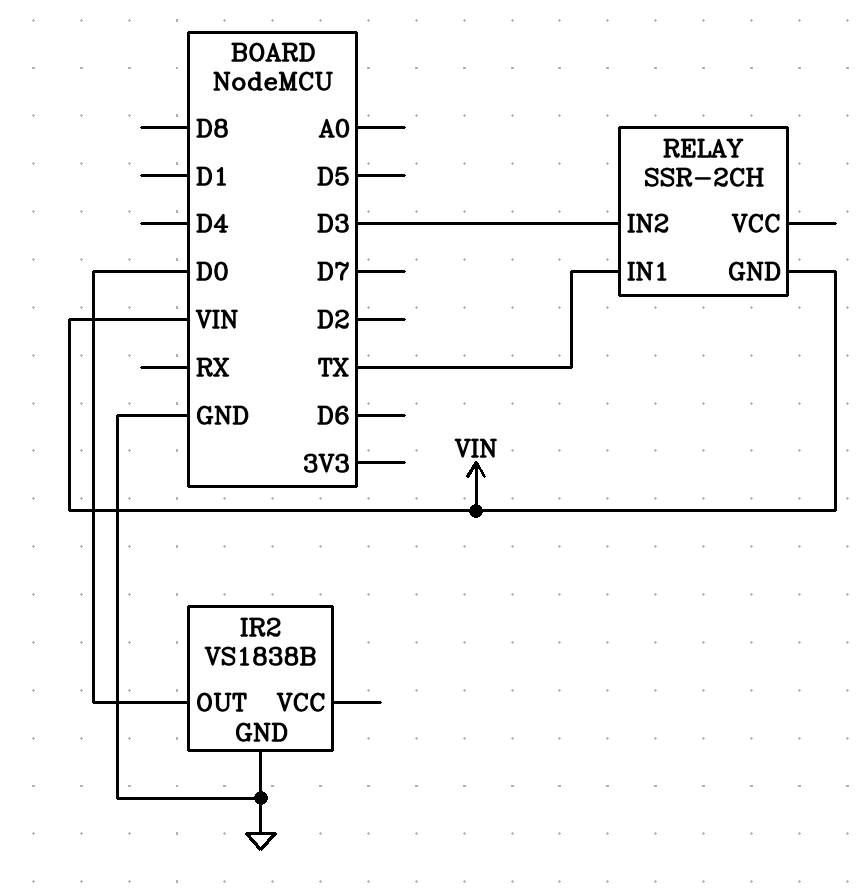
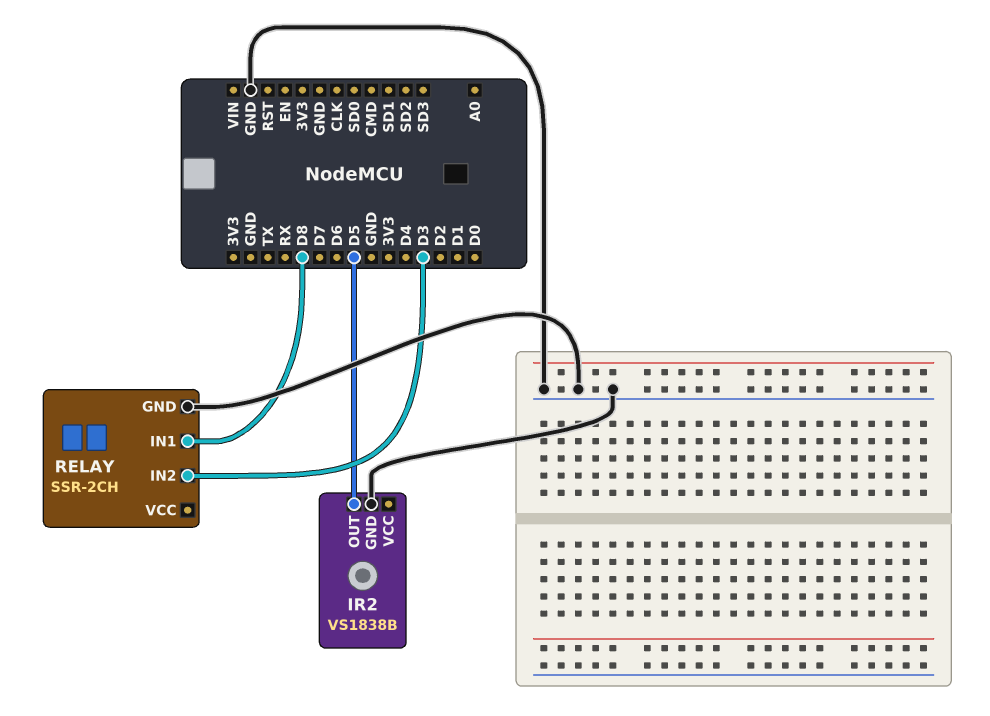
IR2 pin OUT: D0 -> D5
RELAY pin GND: VIN -> GND
RELAY pin IN1: TX -> D8

